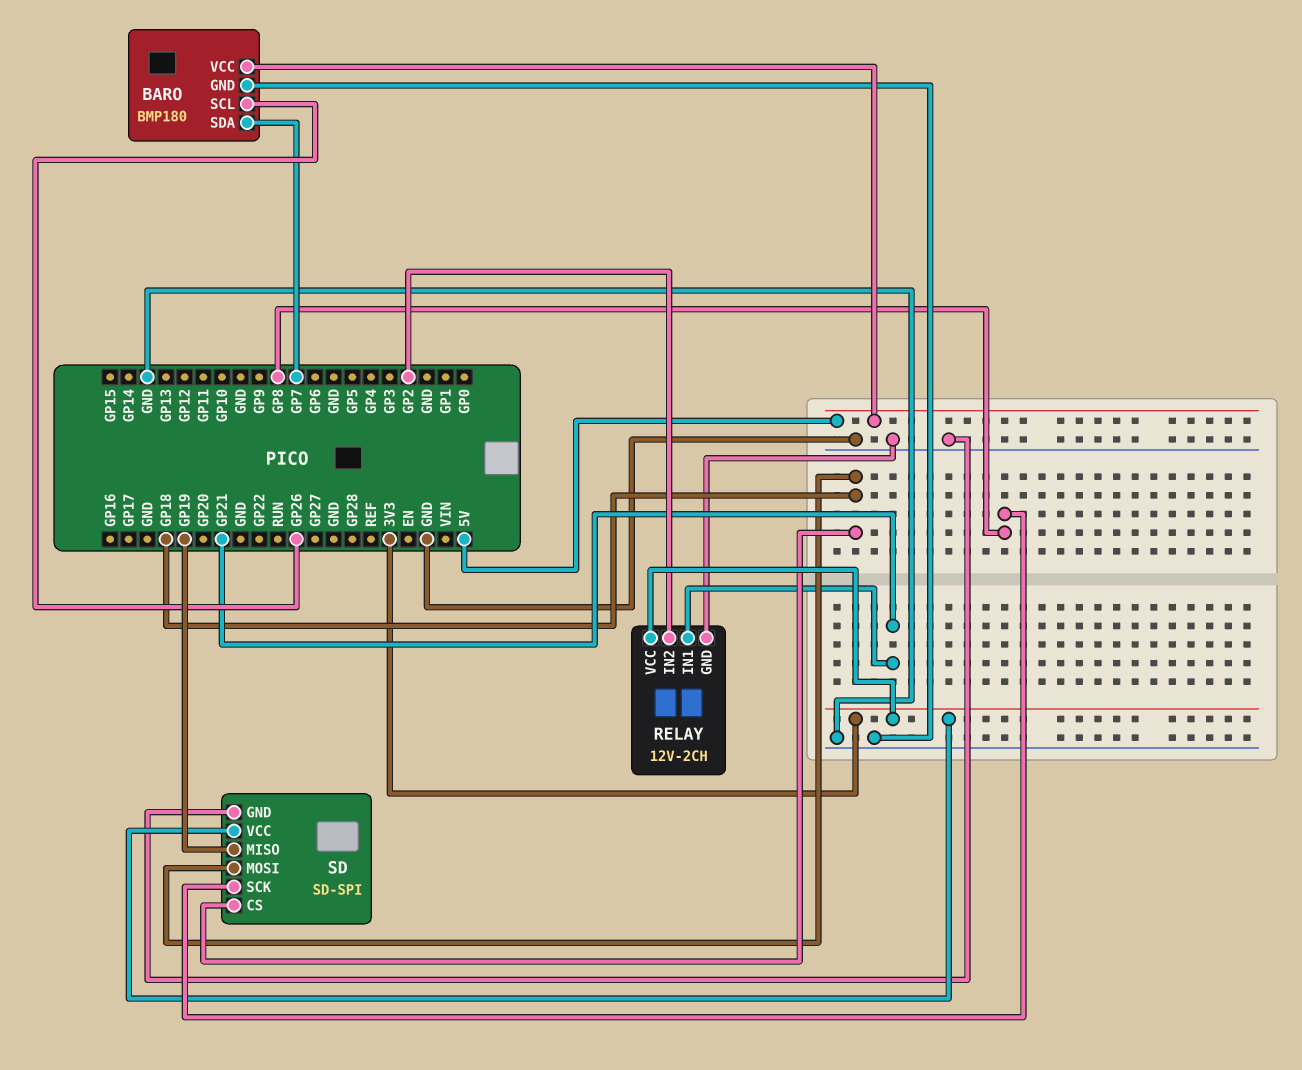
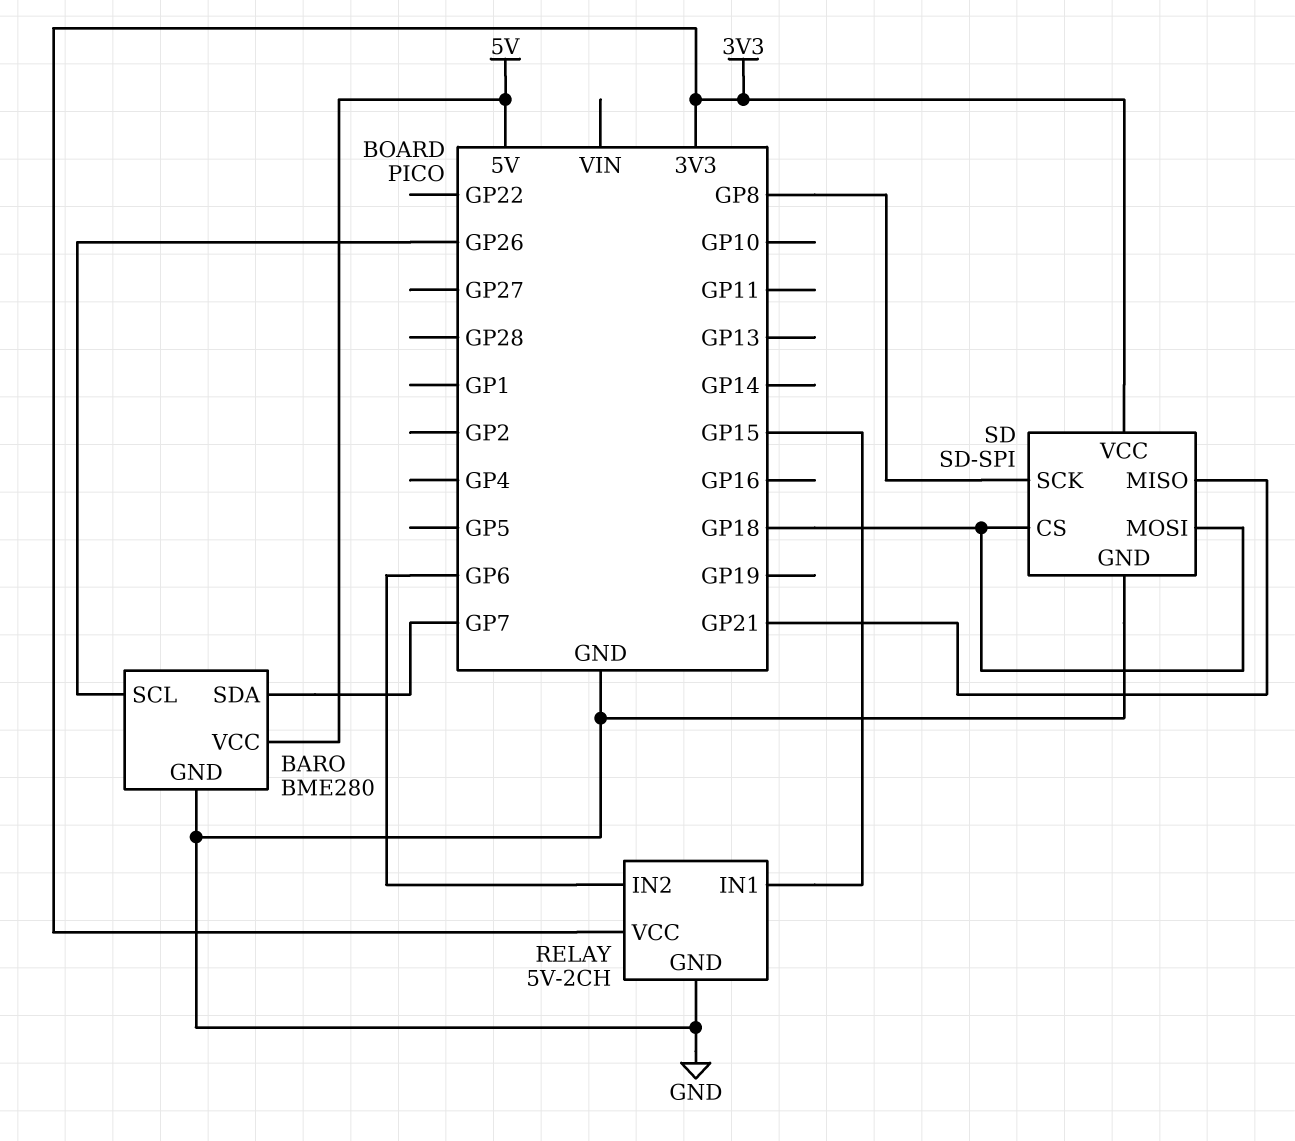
BARO: BMP180 -> BME280
RELAY: 12V-2CH -> 5V-2CH
RELAY pin IN1: GP21 -> GP15
RELAY pin IN2: GP2 -> GP6
SD pin MISO: GP19 -> GP21

